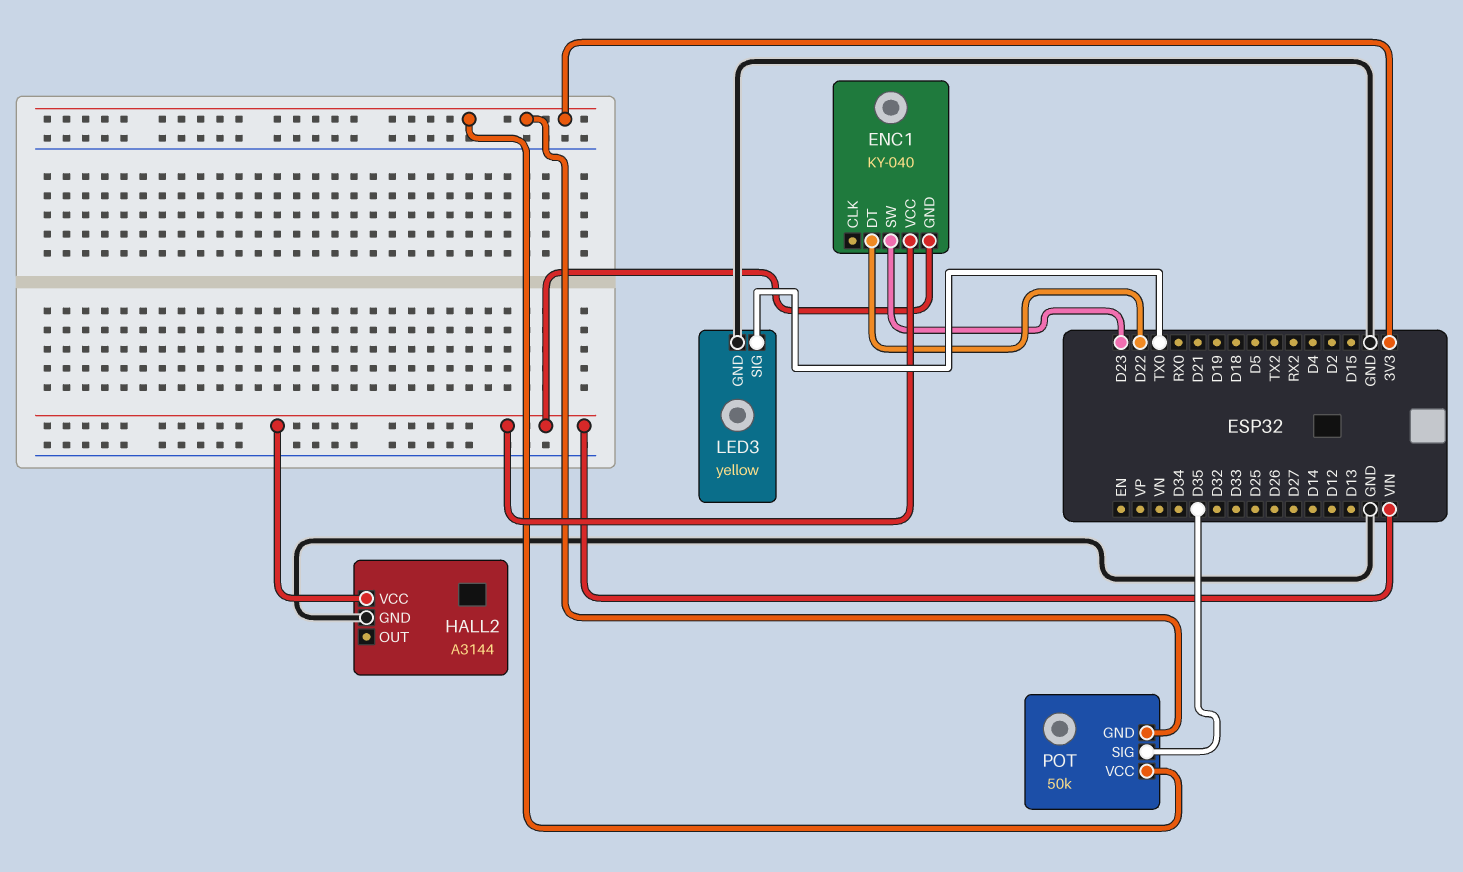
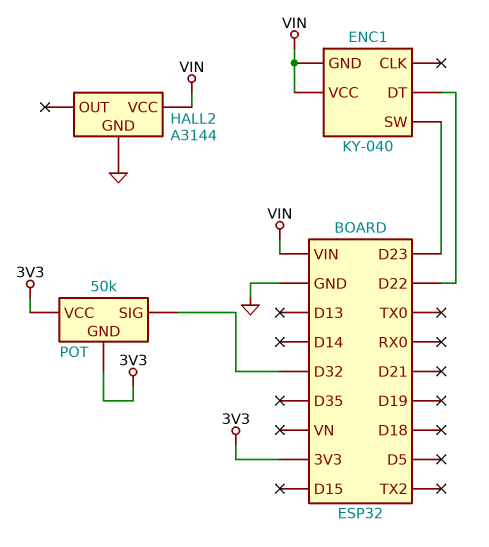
LED3: yellow -> none
LED3 pin GND: GND -> none
LED3 pin SIG: TX0 -> none
POT pin SIG: D35 -> D32

